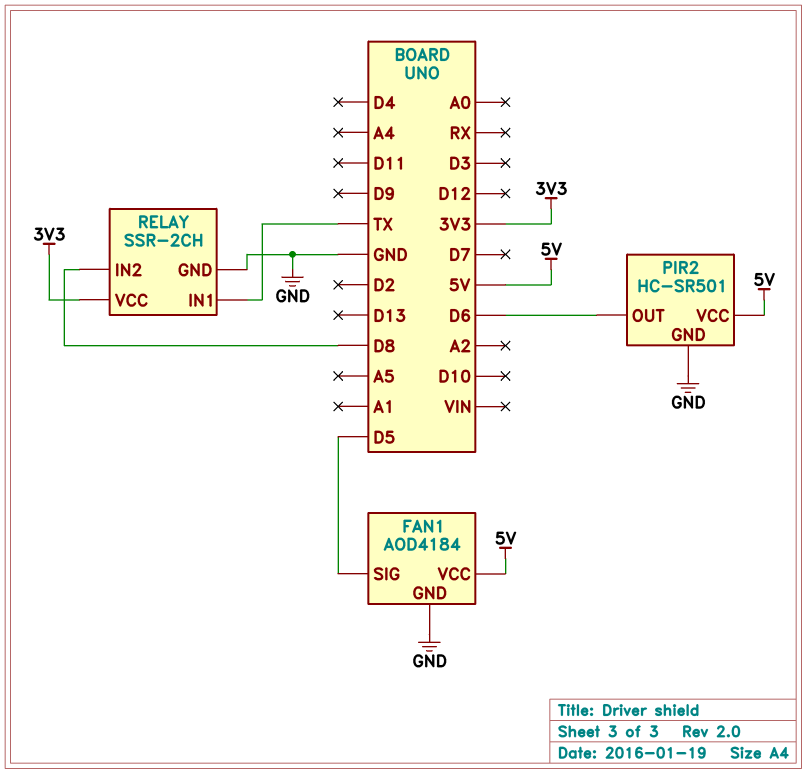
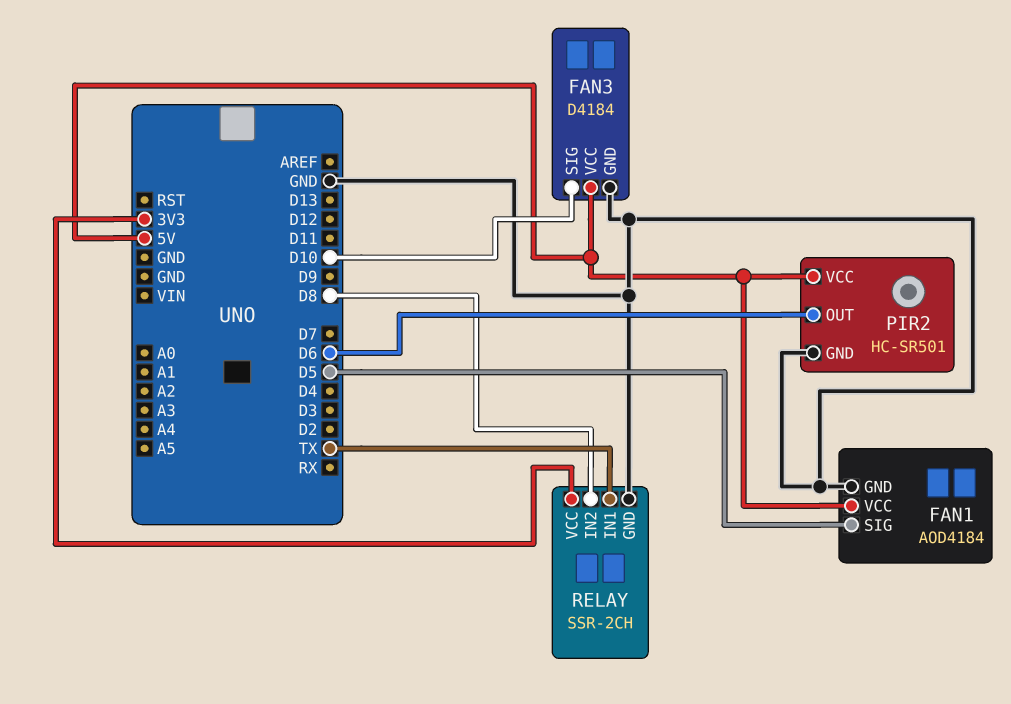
FAN3: none -> D4184
FAN3 pin GND: none -> GND
FAN3 pin SIG: none -> D10
FAN3 pin VCC: none -> 5V

